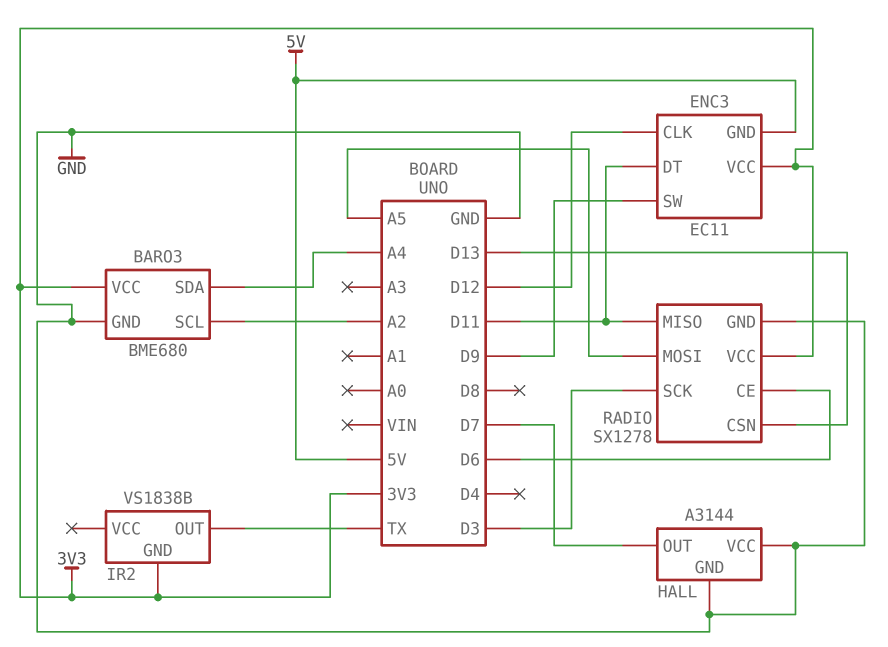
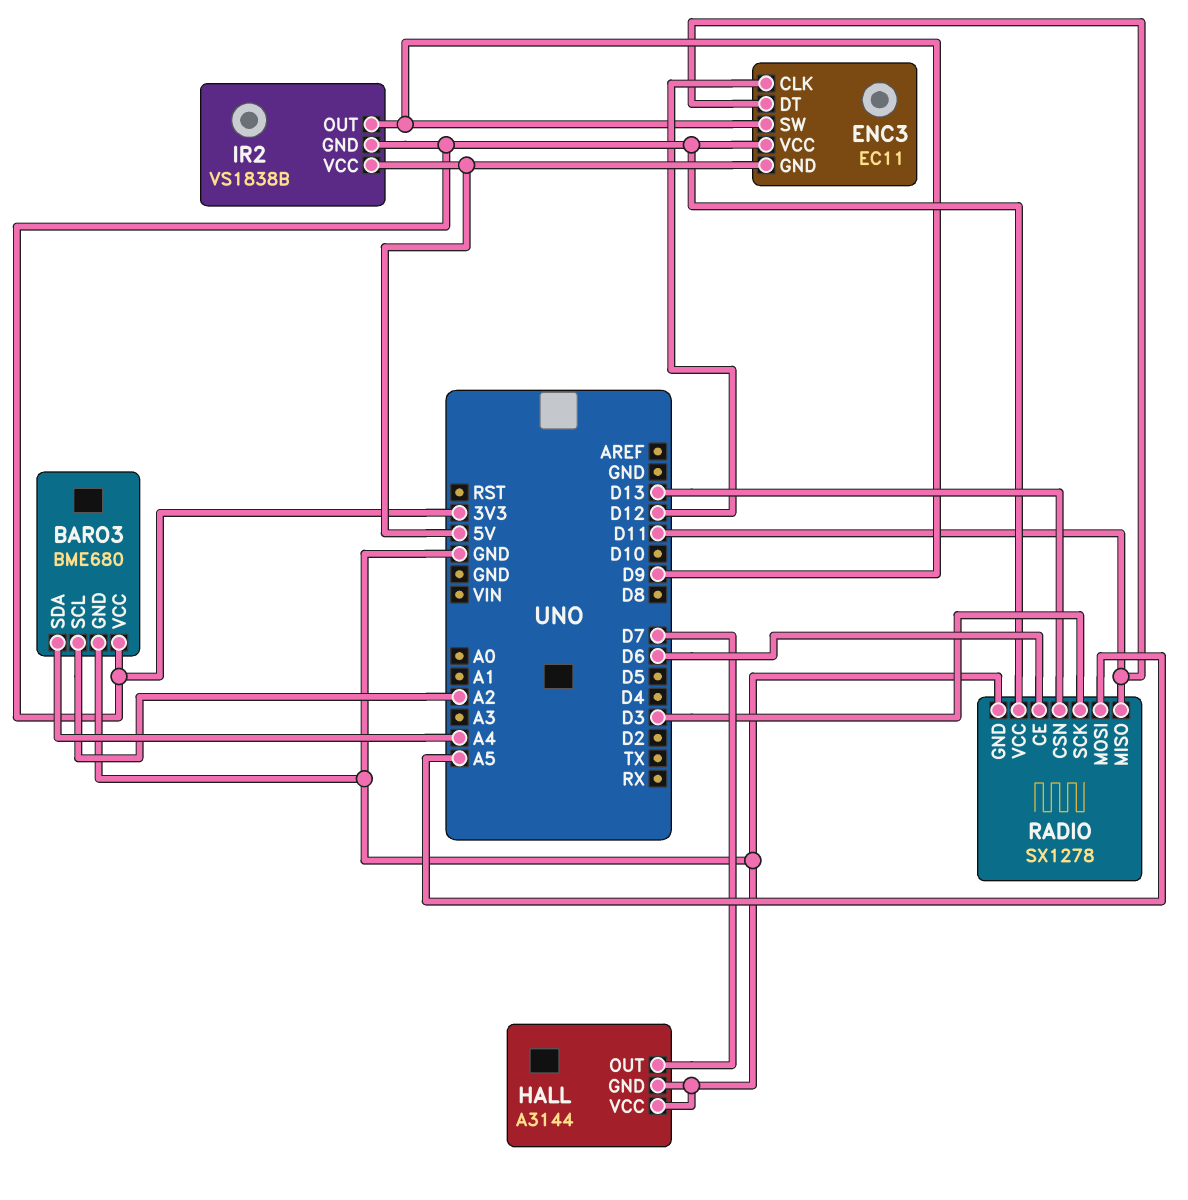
IR2 pin OUT: TX -> D9
IR2 pin VCC: none -> 5V

